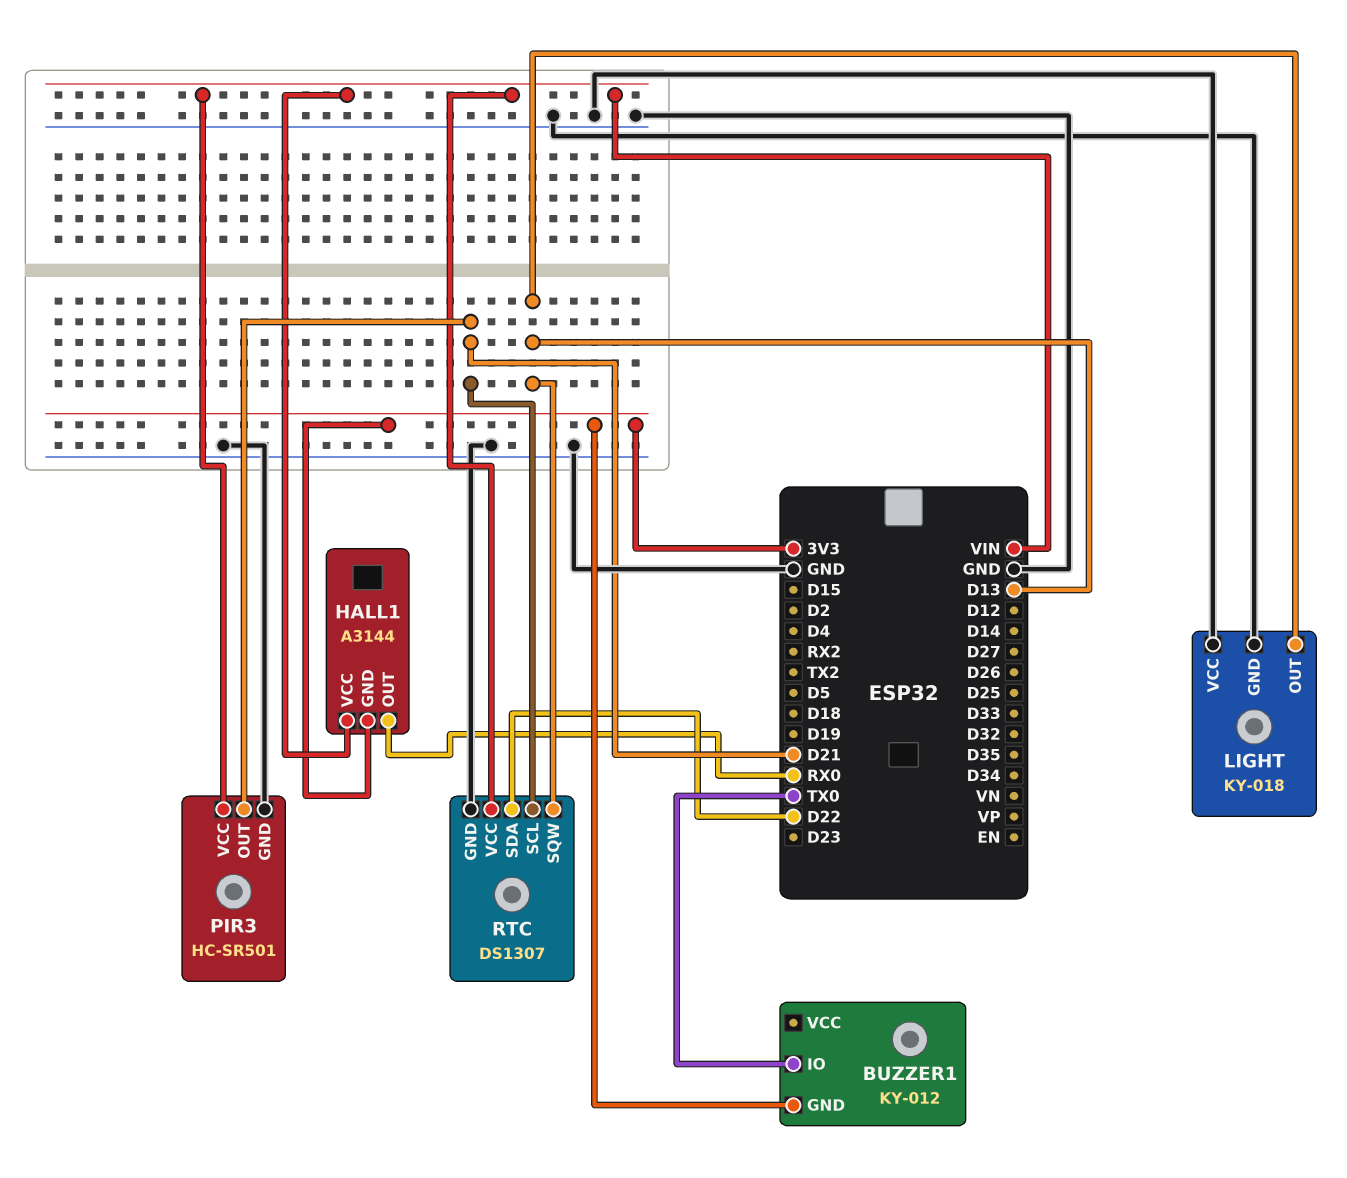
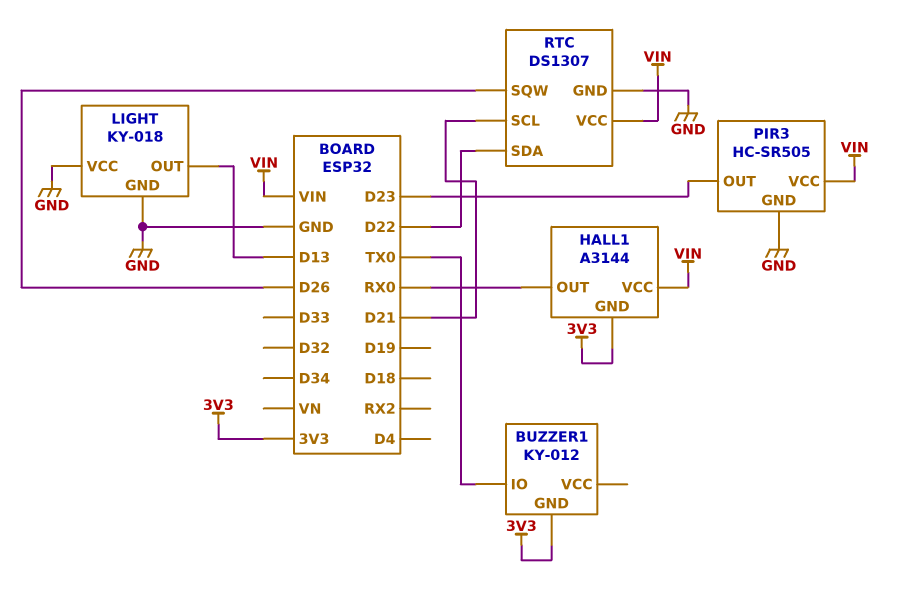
PIR3: HC-SR501 -> HC-SR505
PIR3 pin OUT: D21 -> D23
RTC pin SQW: D13 -> D26

